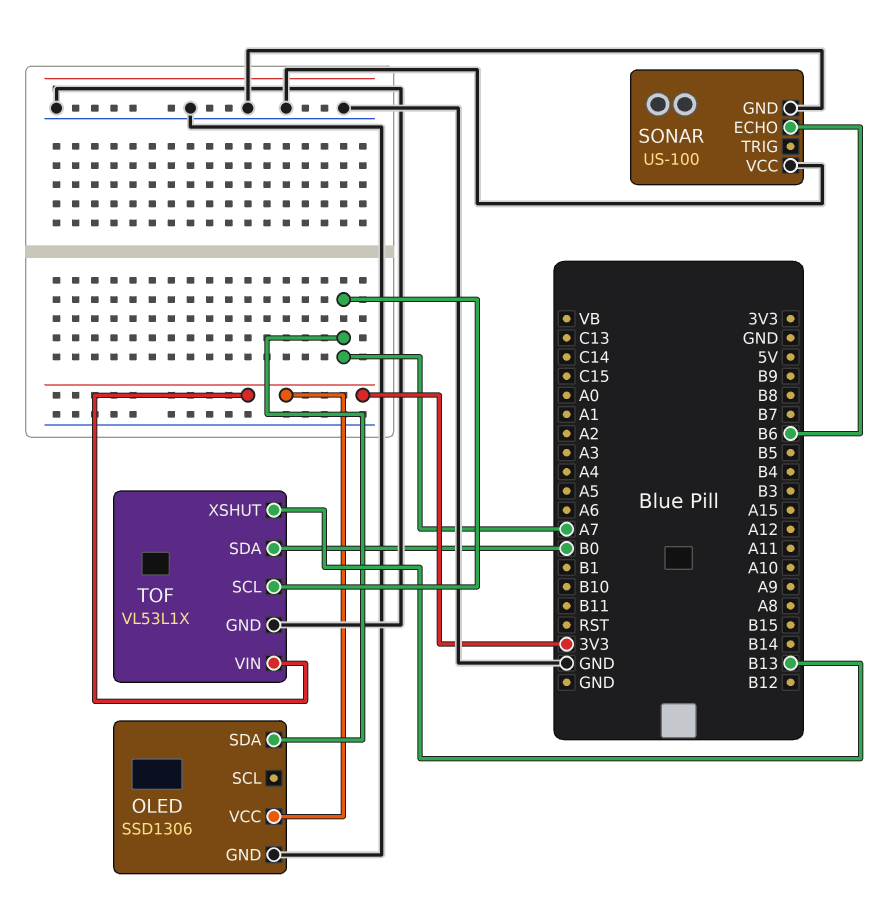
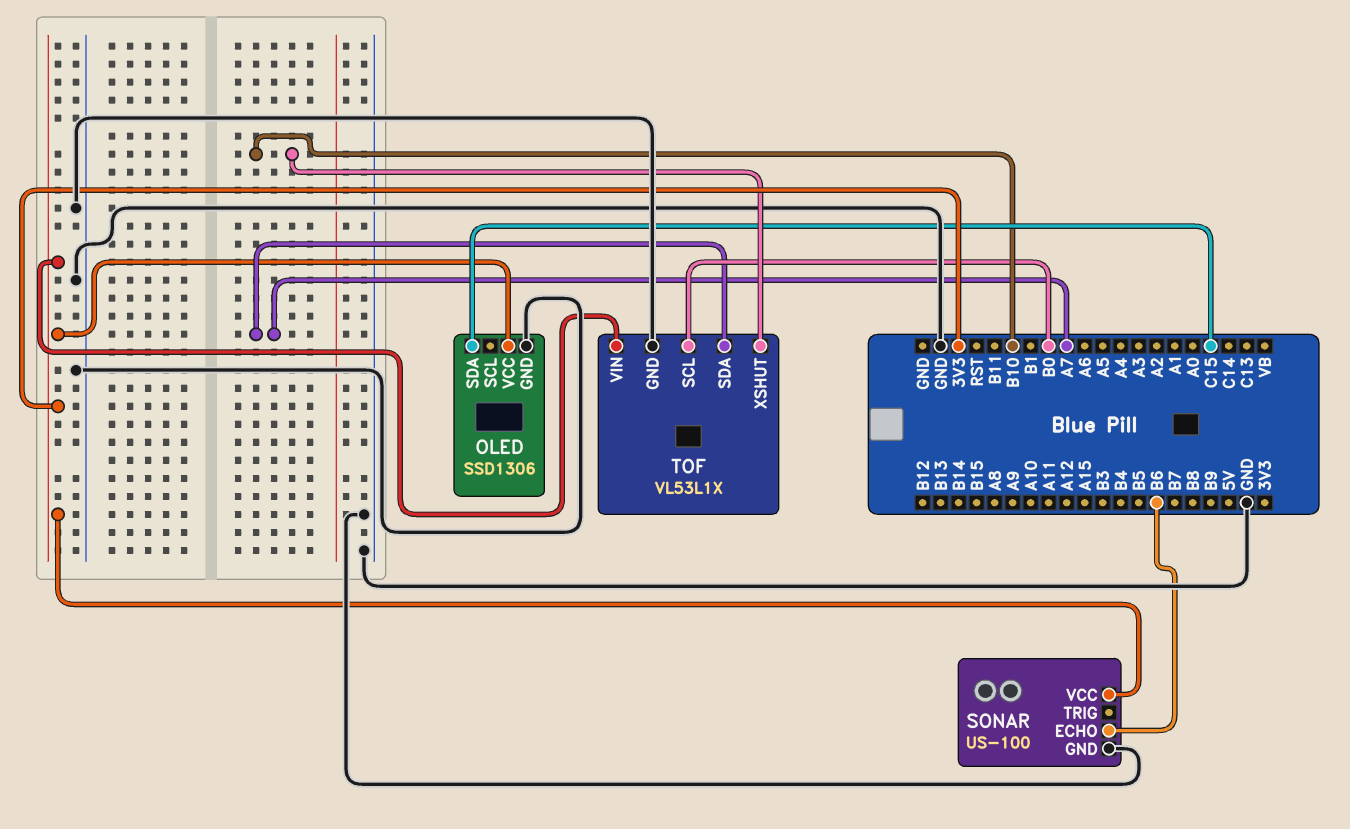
OLED pin SDA: A7 -> C15
SONAR pin VCC: GND -> 3V3
TOF pin SCL: A7 -> B0
TOF pin SDA: B0 -> A7
TOF pin XSHUT: B13 -> B10

